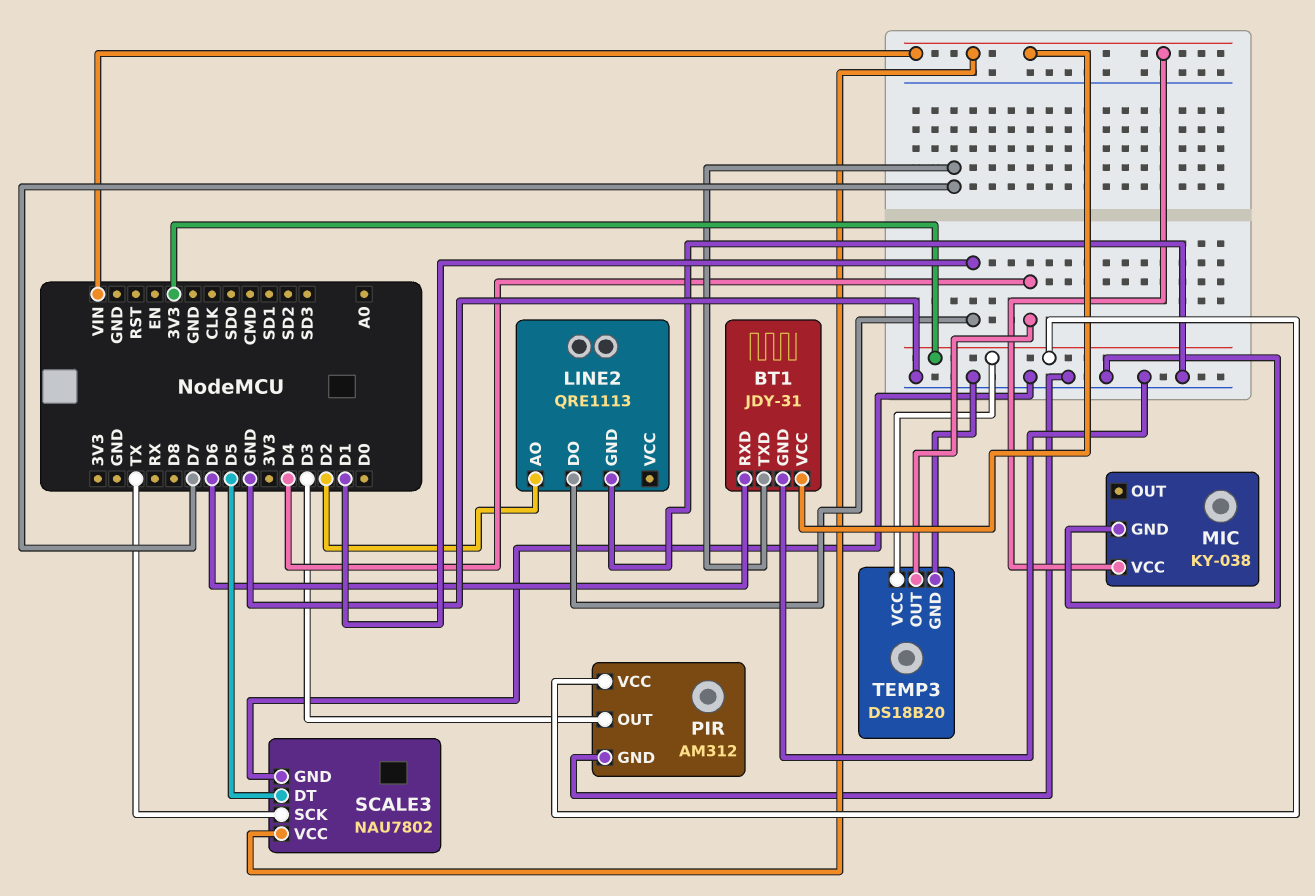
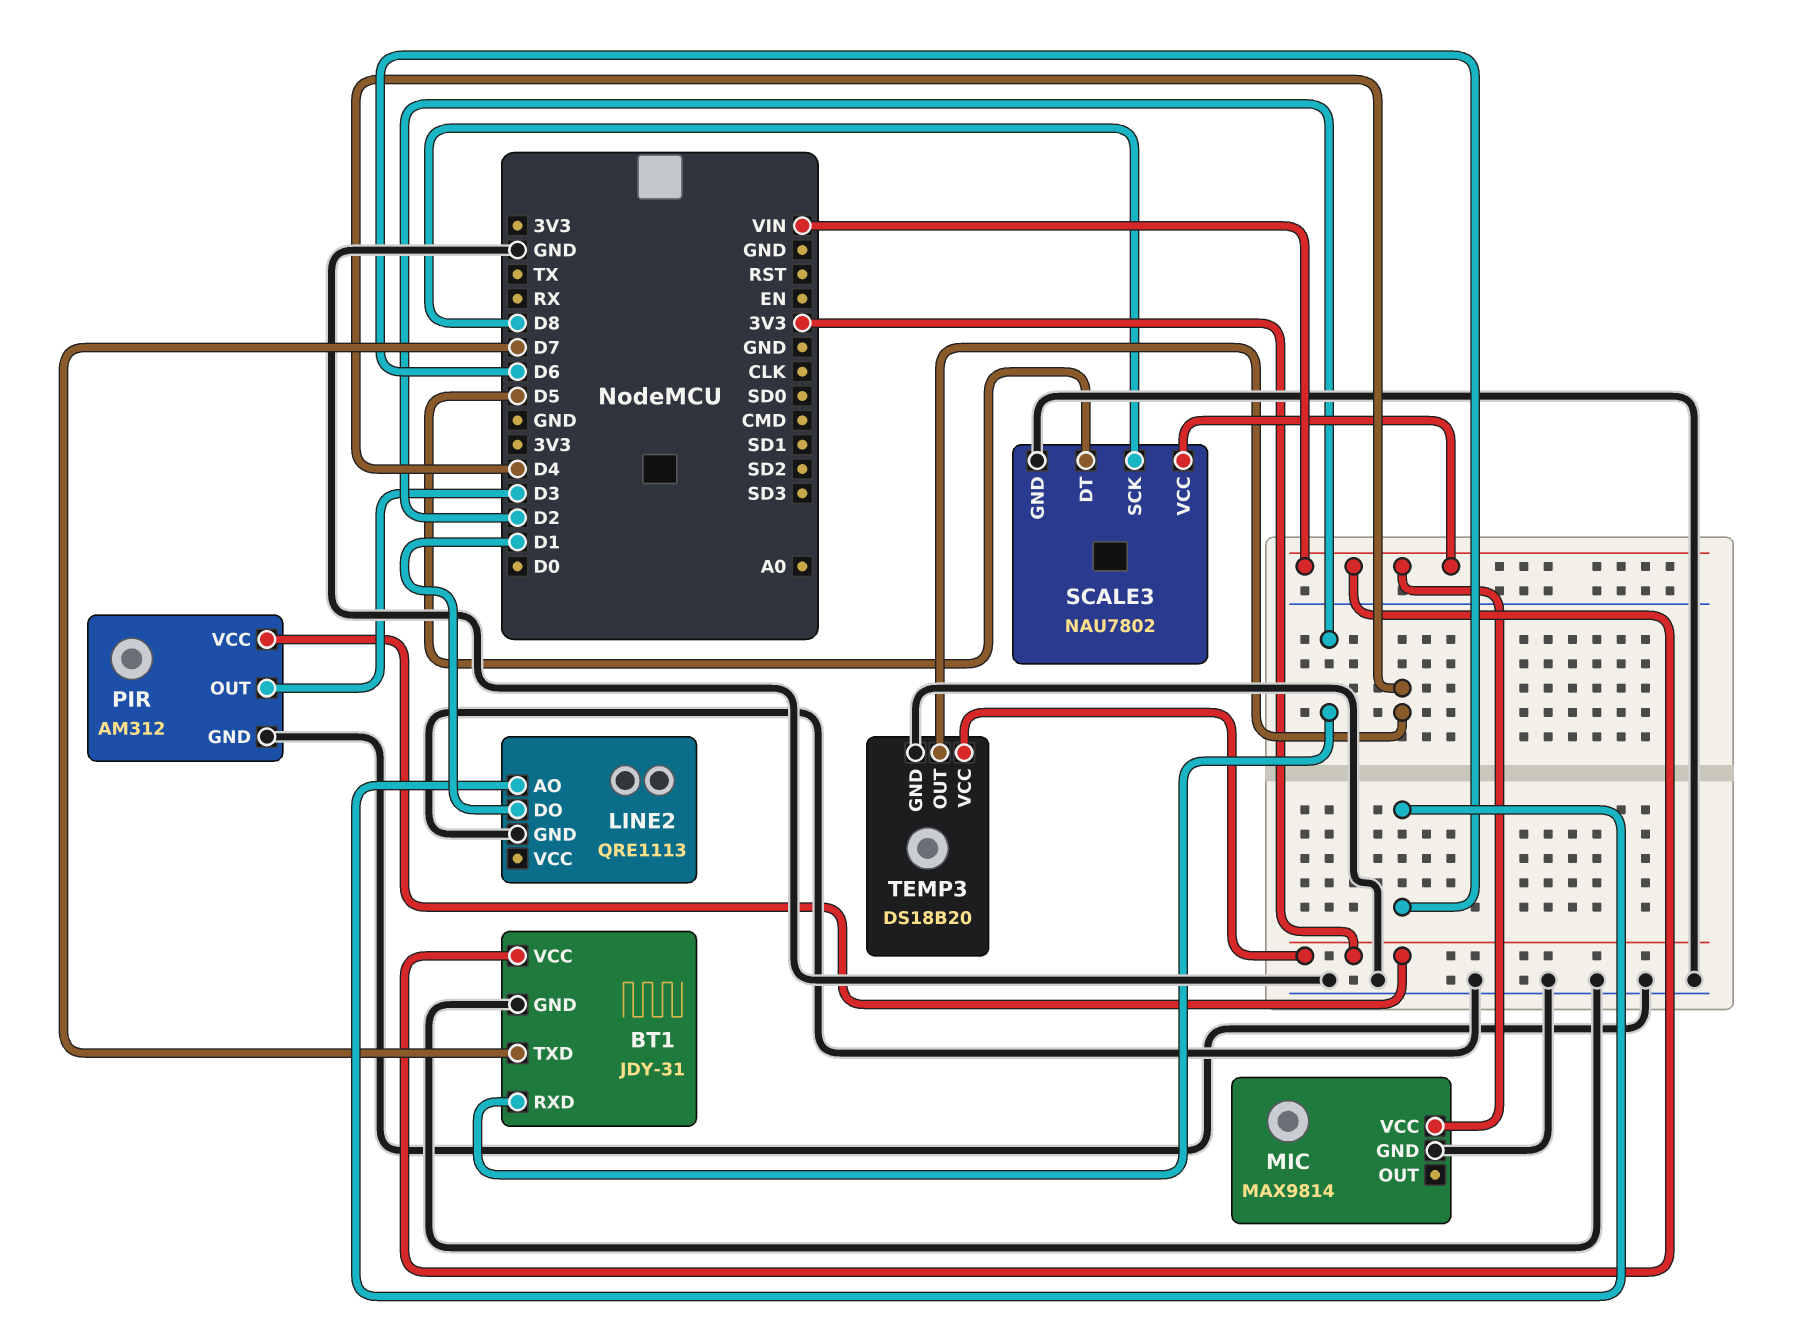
BT1 pin RXD: D6 -> D2
LINE2 pin AO: D2 -> D6
MIC: KY-038 -> MAX9814
SCALE3 pin SCK: TX -> D8

